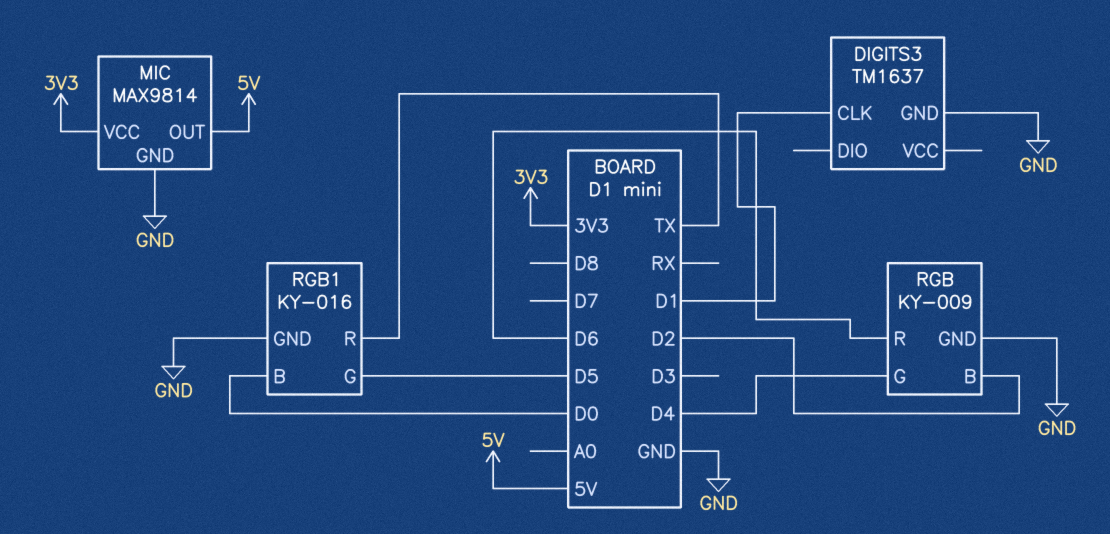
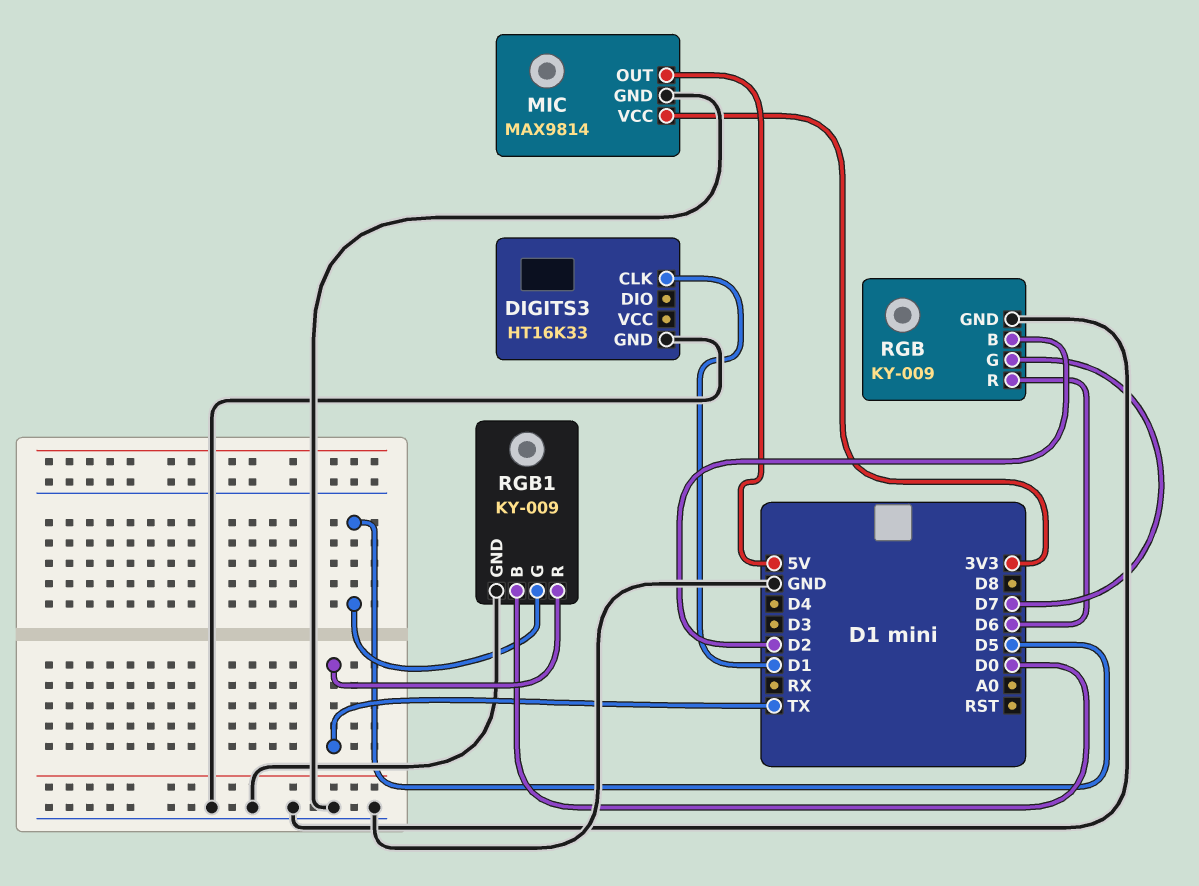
DIGITS3: TM1637 -> HT16K33
RGB pin G: D4 -> D7
RGB1: KY-016 -> KY-009

